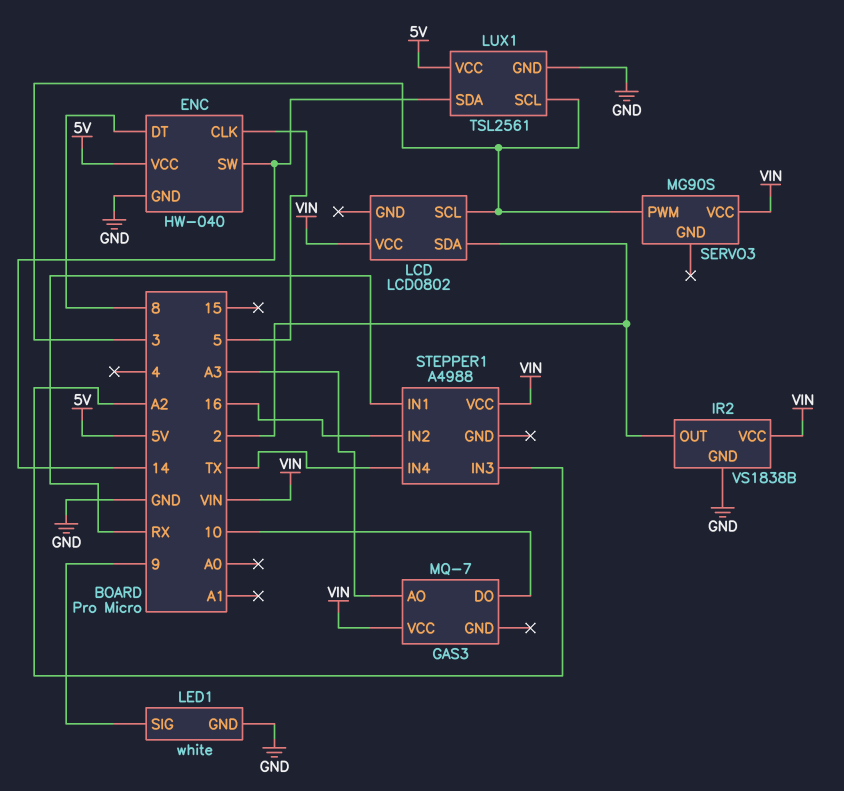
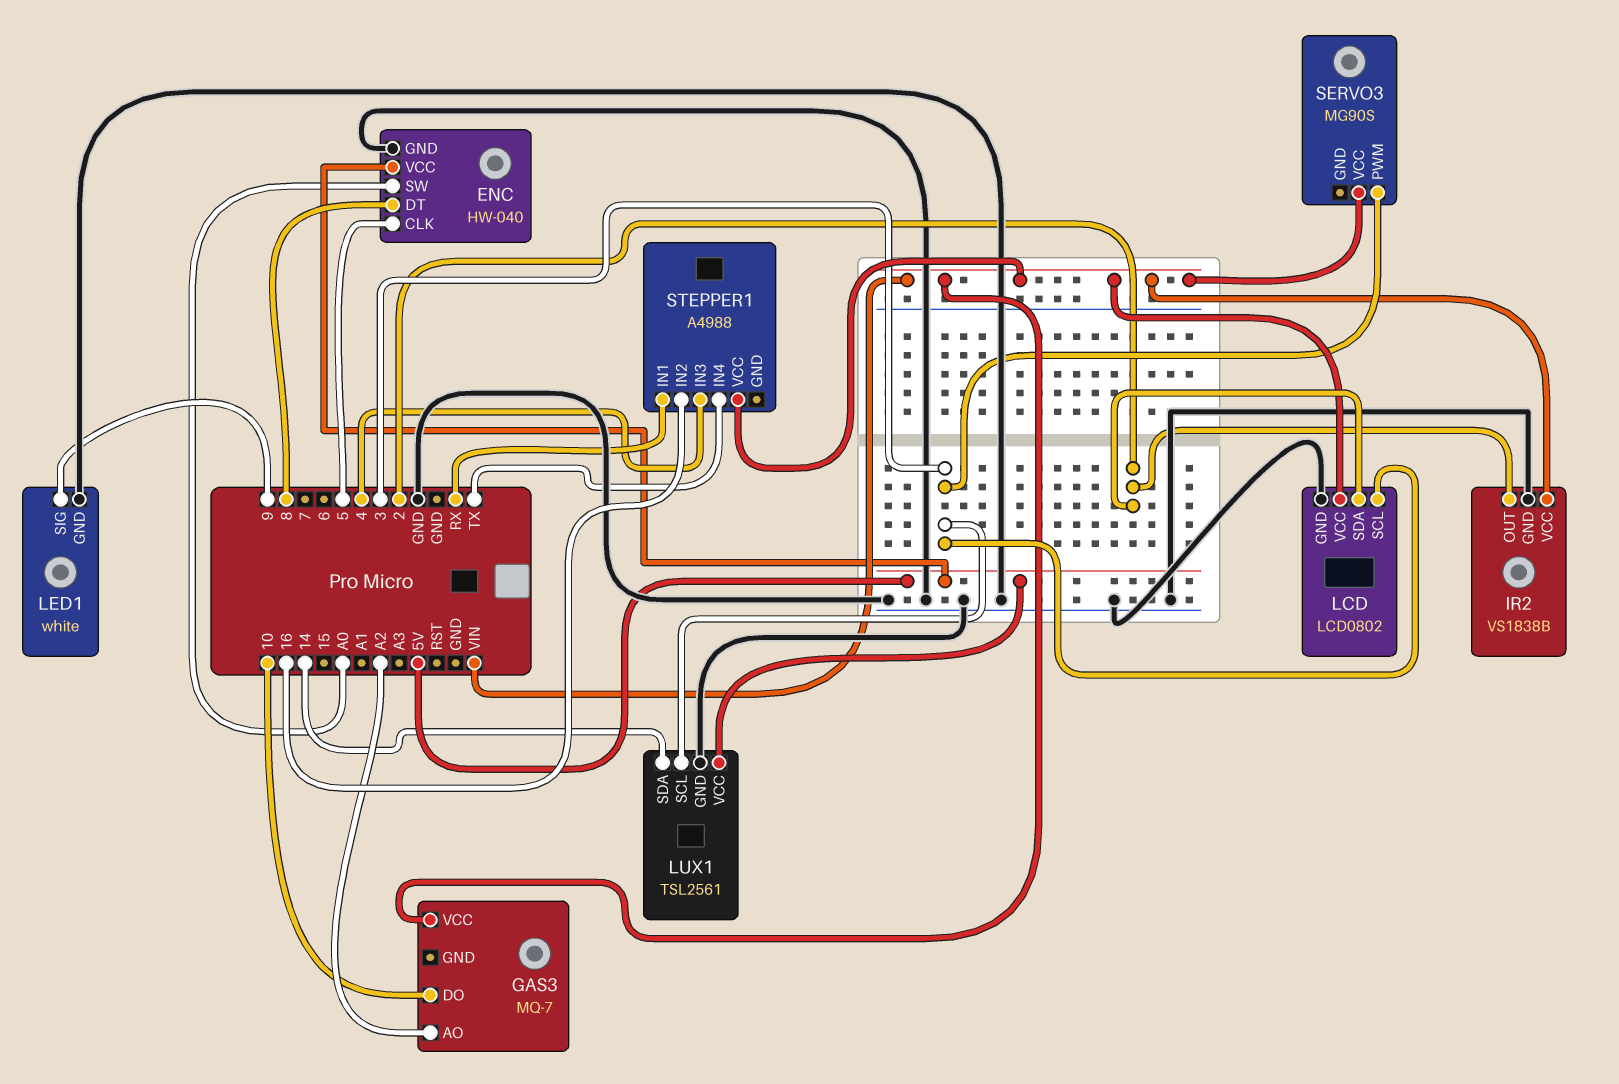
ENC pin SW: 14 -> A0
GAS3 pin AO: A3 -> A2
LCD pin GND: none -> GND
STEPPER1 pin IN3: A2 -> 4

